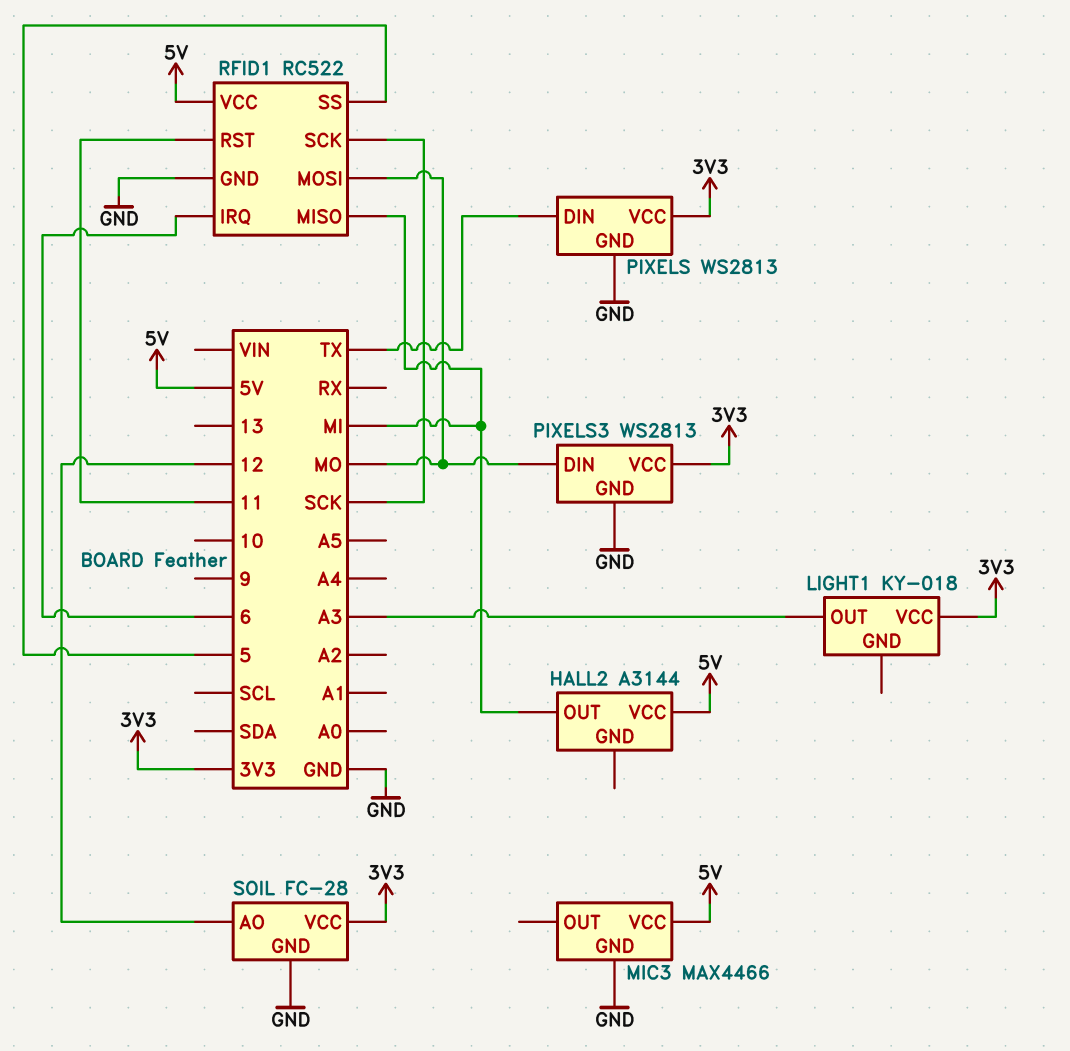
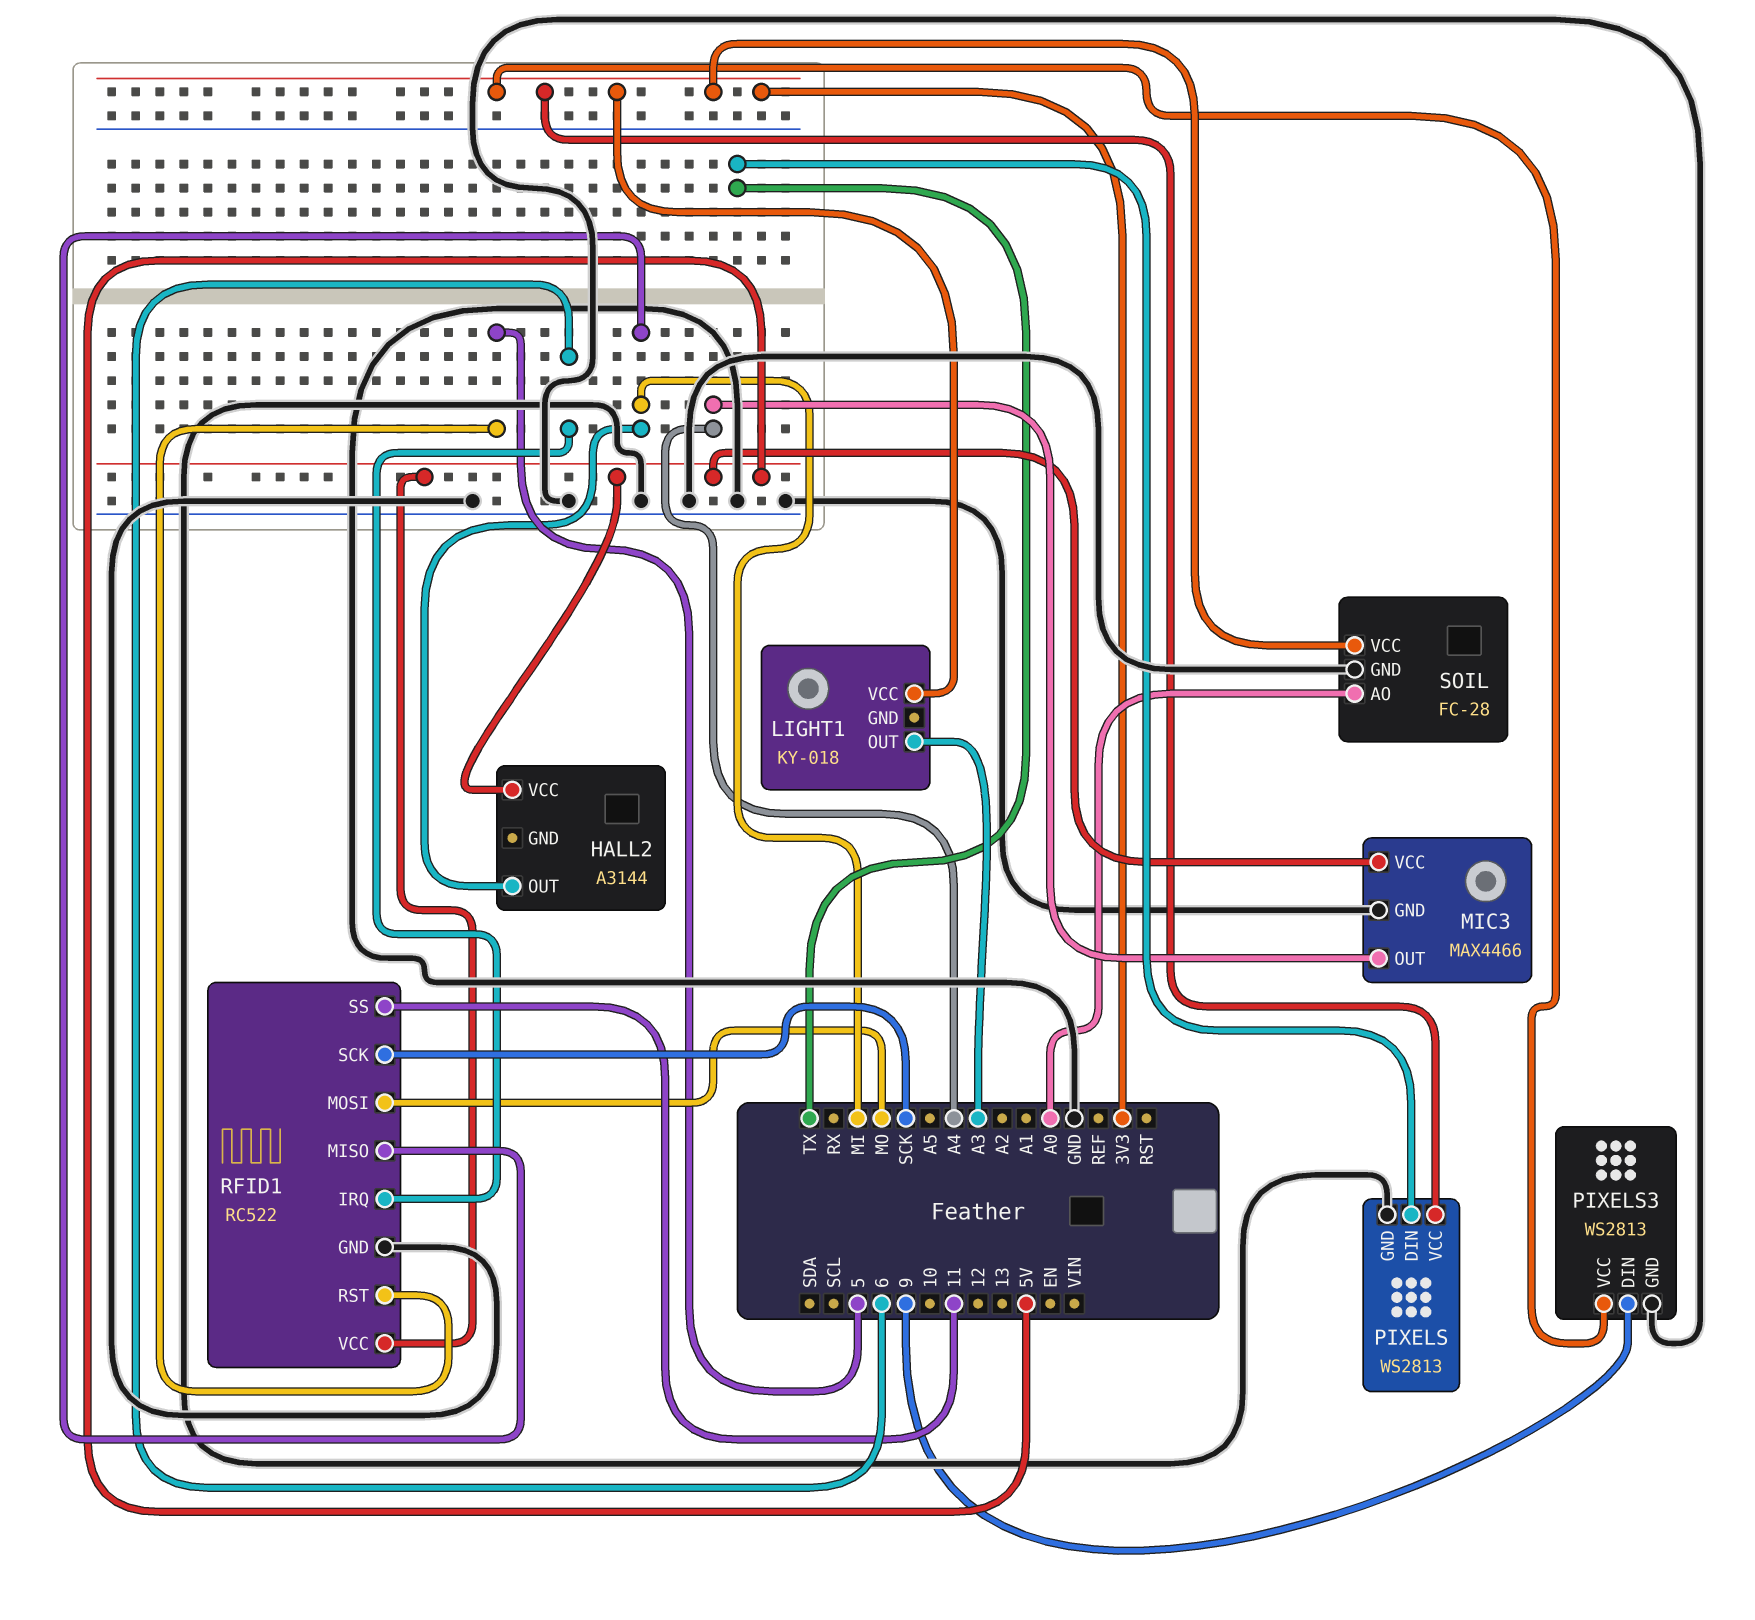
MIC3 pin OUT: none -> A4
PIXELS3 pin DIN: MO -> 9
RFID1 pin RST: 11 -> 5
RFID1 pin SS: 5 -> 11
SOIL pin AO: 12 -> A0

